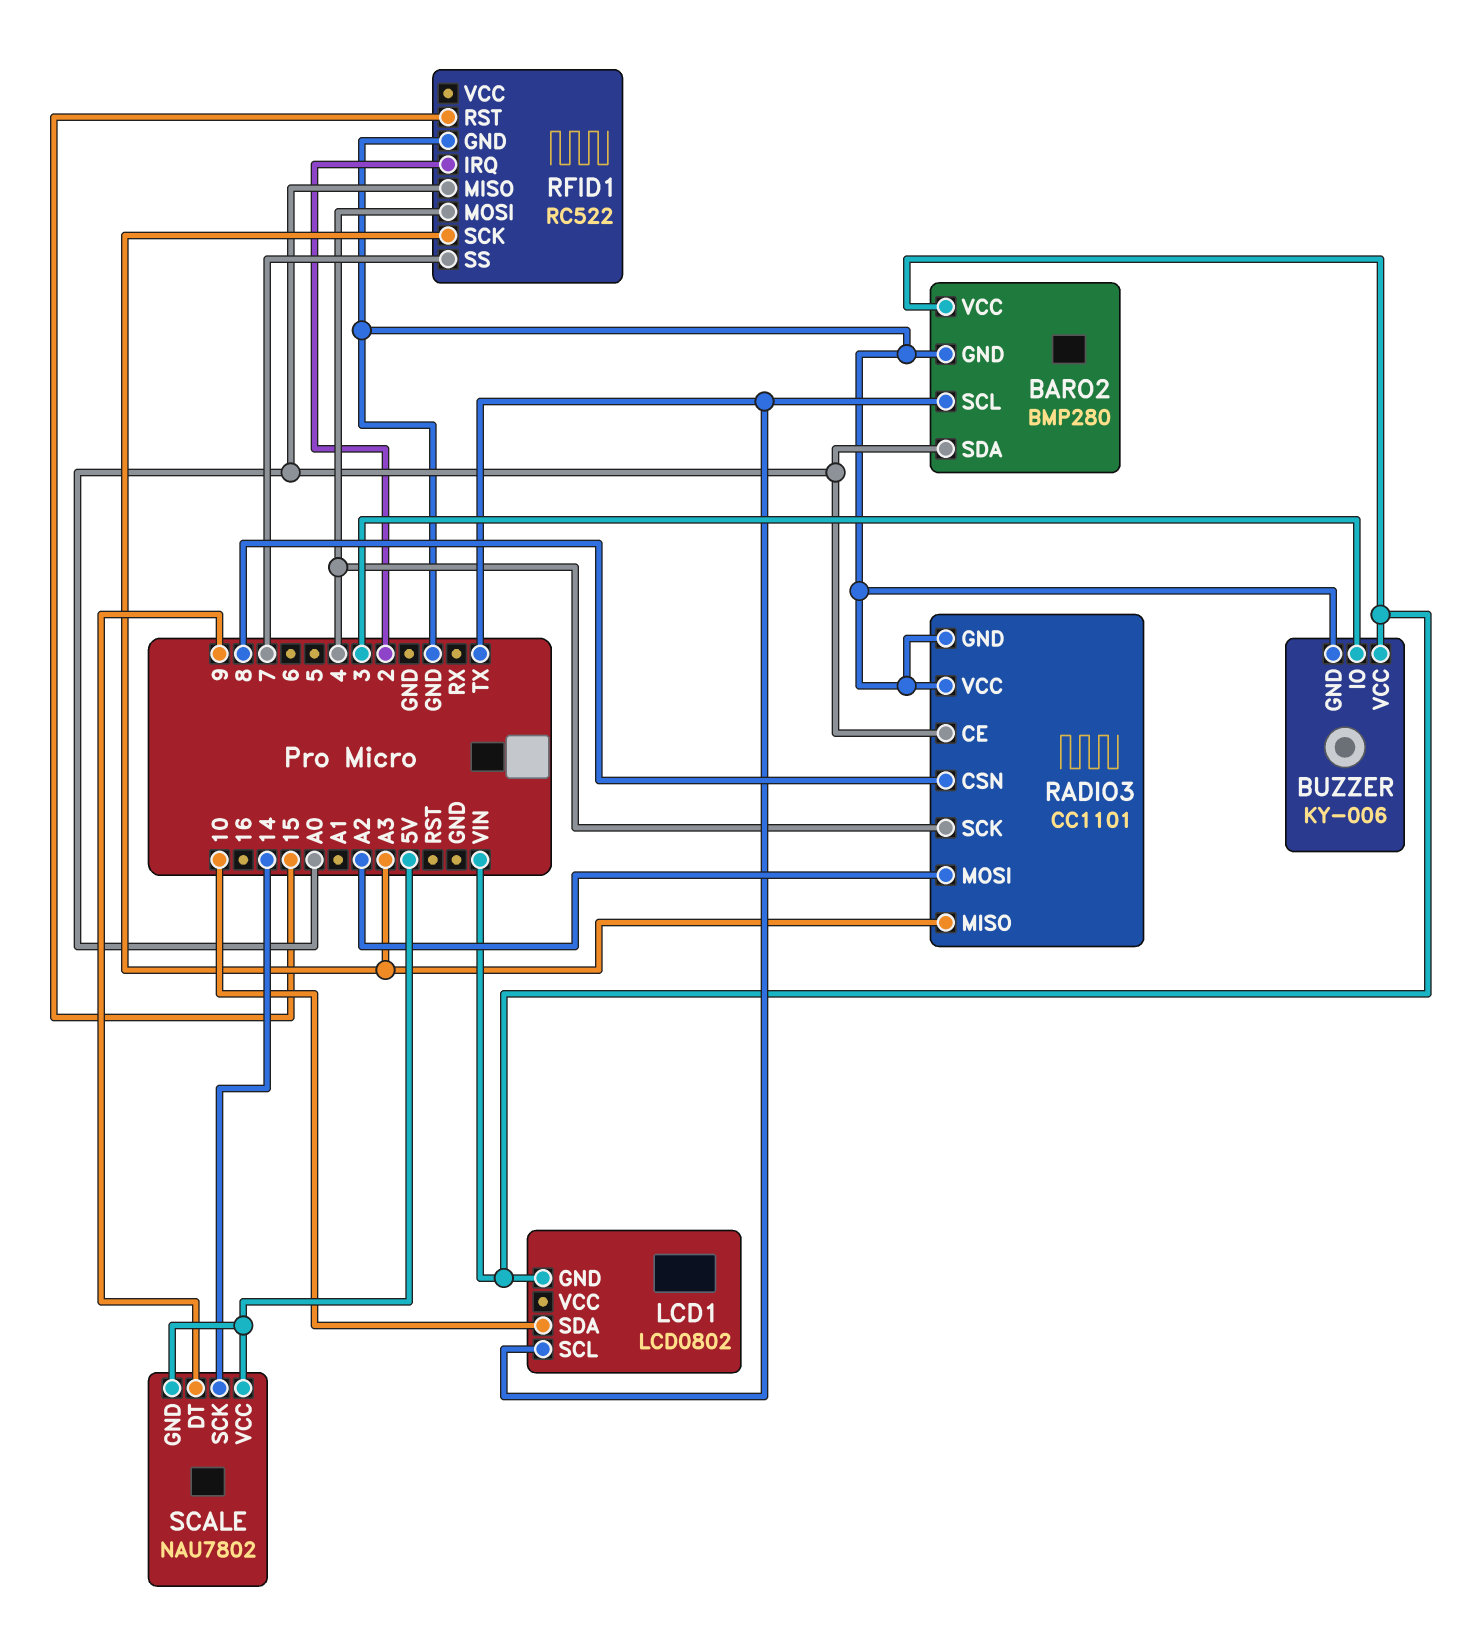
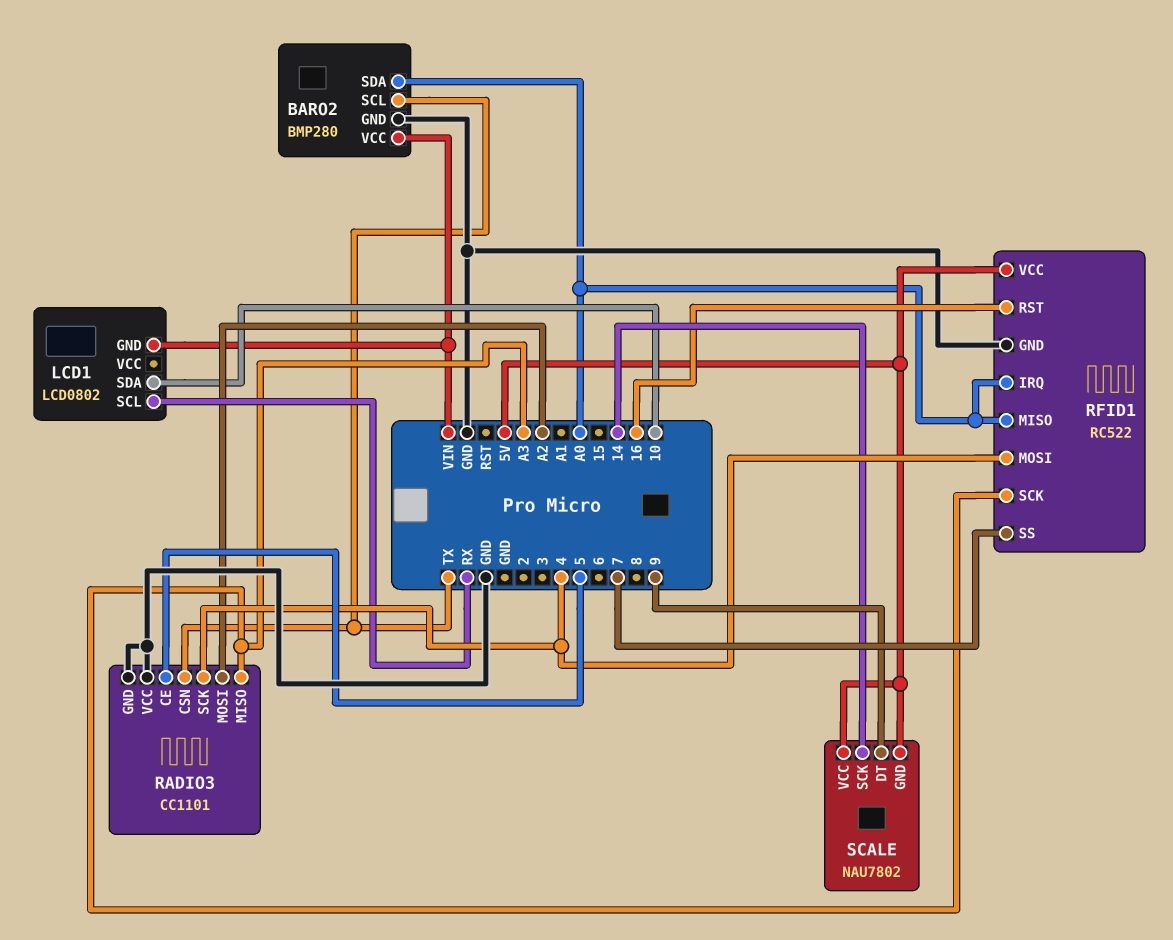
BUZZER: KY-006 -> none
BUZZER pin GND: GND -> none
BUZZER pin IO: 3 -> none
BUZZER pin VCC: VIN -> none
LCD1 pin SCL: TX -> RX
RADIO3 pin CE: A0 -> 5
RADIO3 pin CSN: 8 -> TX
RFID1 pin IRQ: 2 -> A0
RFID1 pin RST: 15 -> 16
RFID1 pin VCC: none -> 5V

